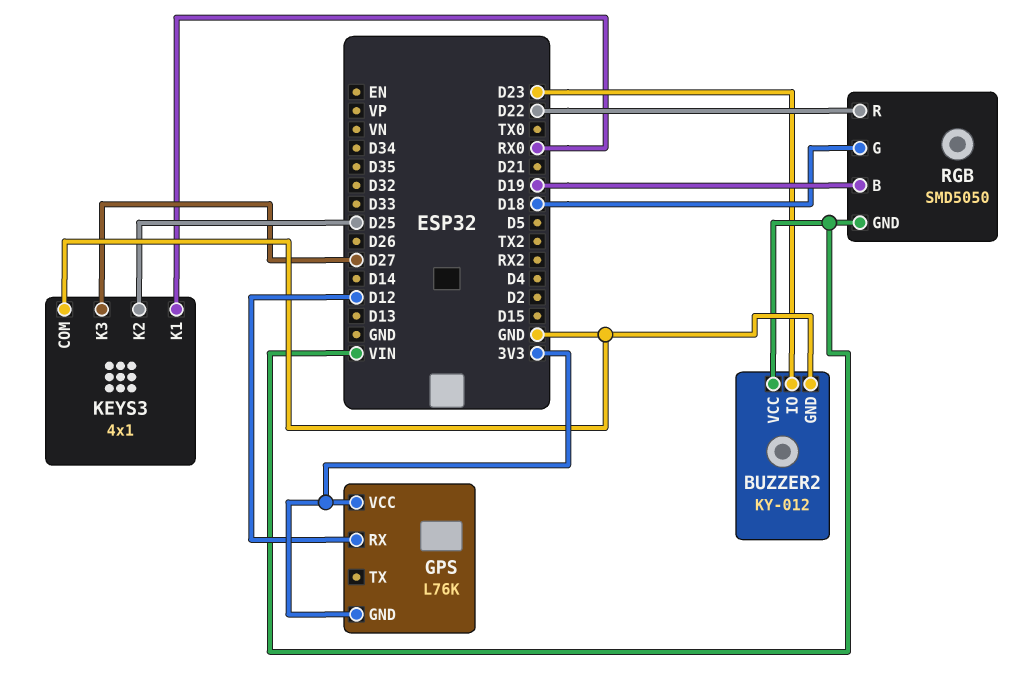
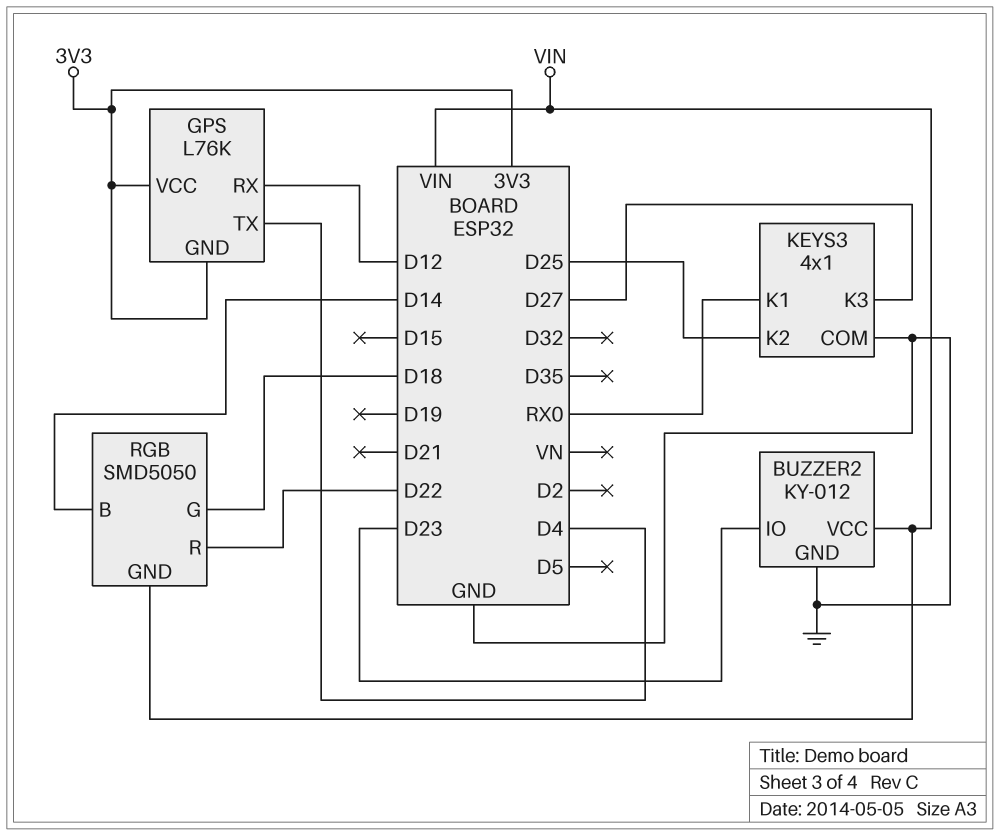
GPS pin TX: none -> D4
RGB pin B: D19 -> D14

